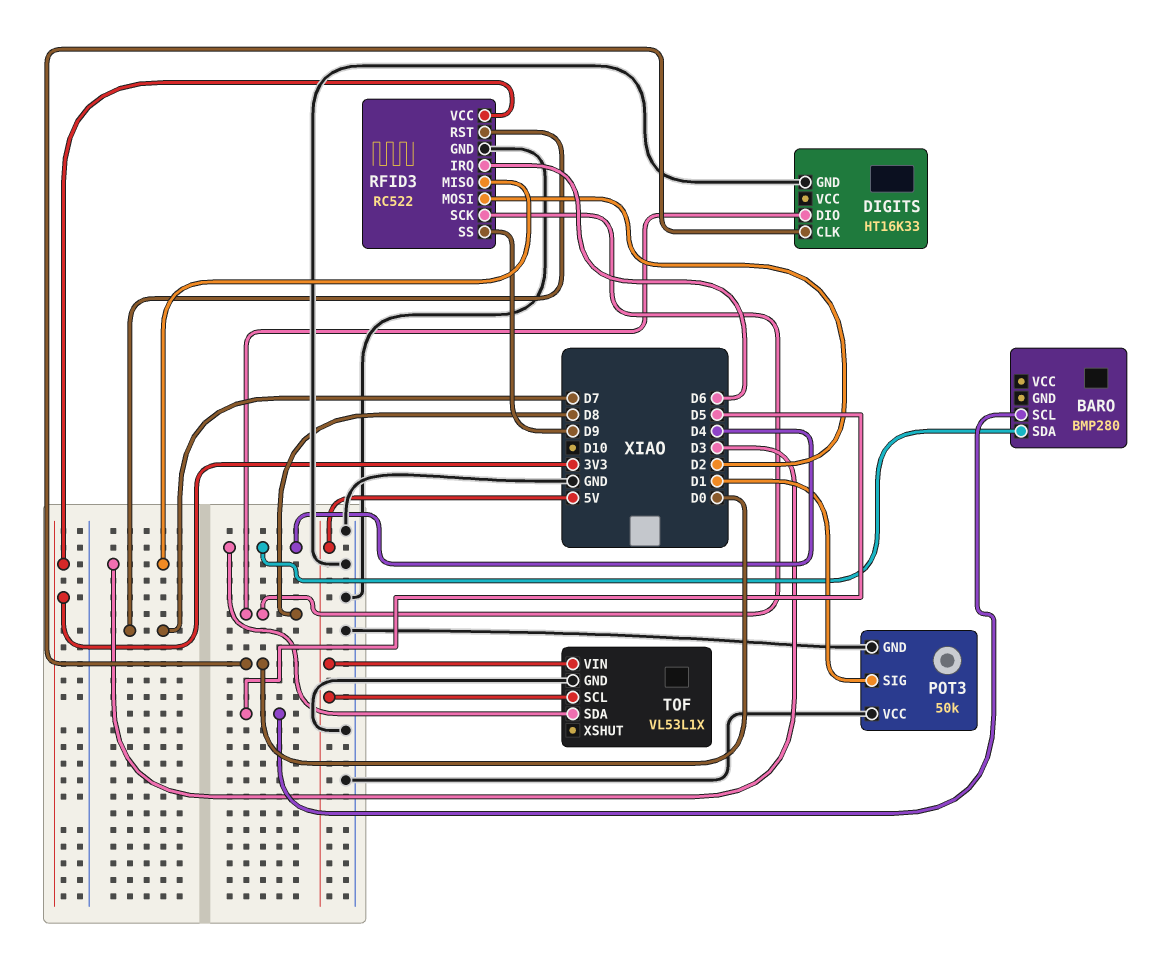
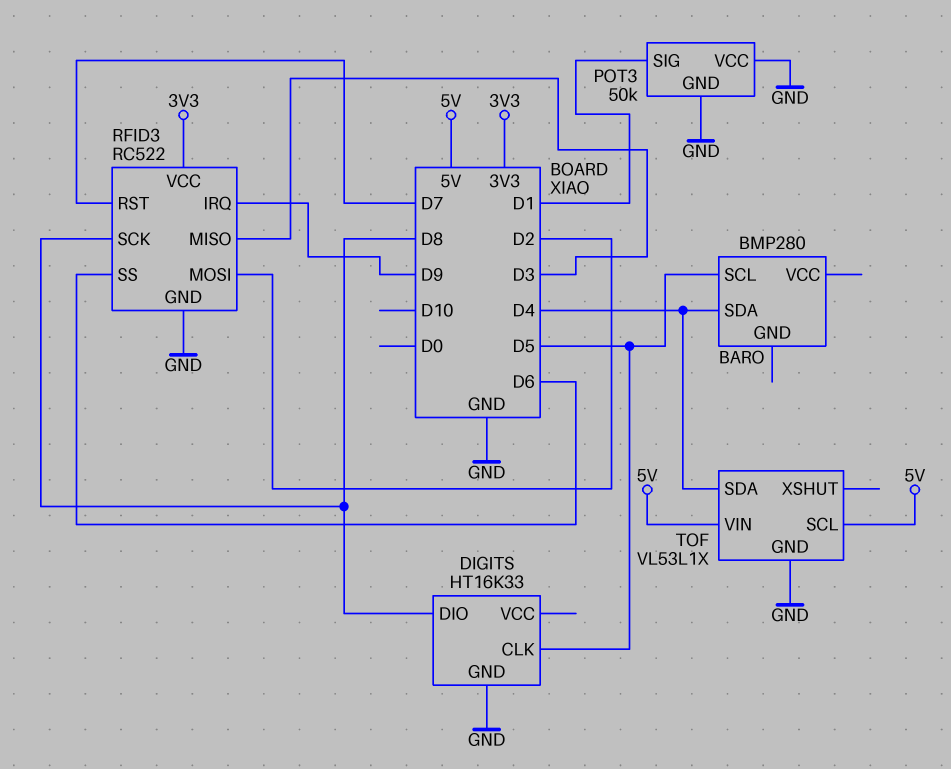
DIGITS pin CLK: D0 -> D5
RFID3 pin IRQ: D6 -> D9
RFID3 pin SS: D9 -> D6

